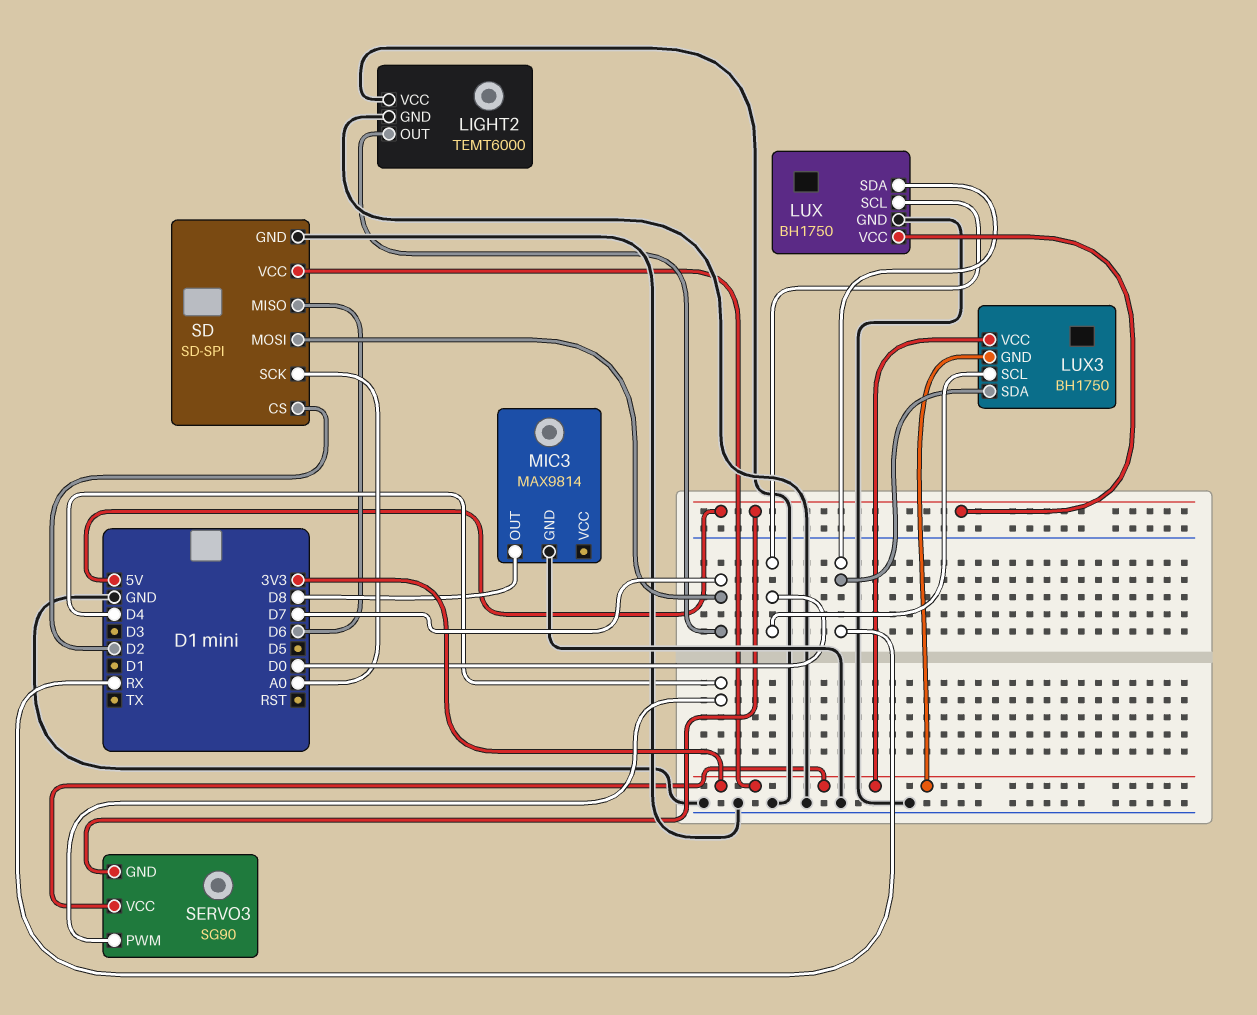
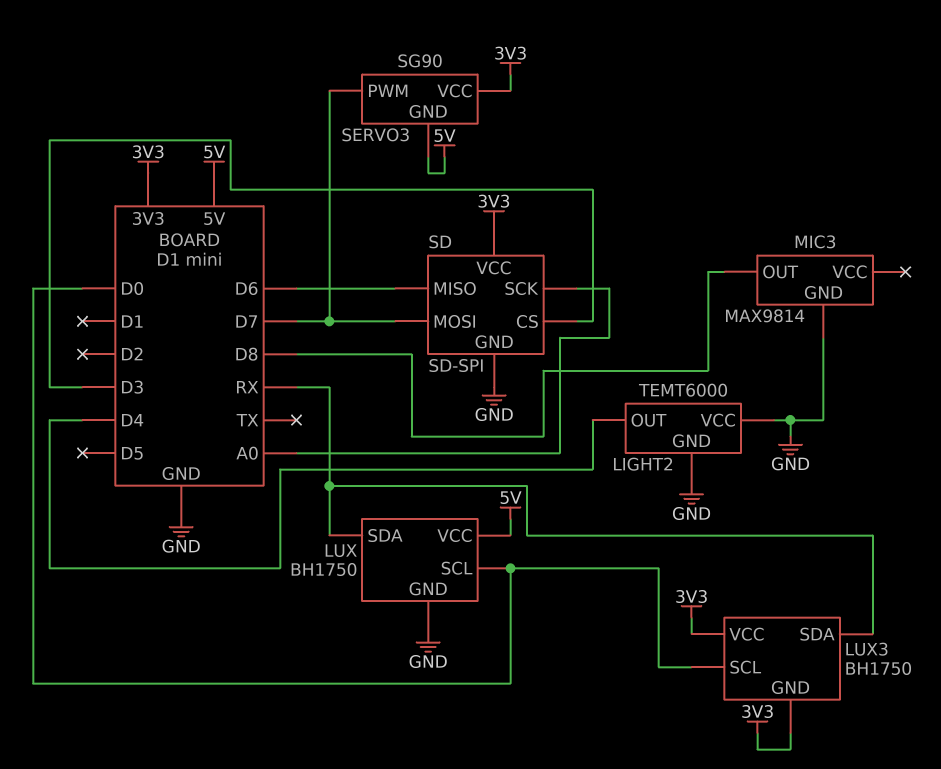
LIGHT2 pin OUT: D7 -> D4
SD pin CS: D2 -> D3
SERVO3 pin PWM: D4 -> D7

